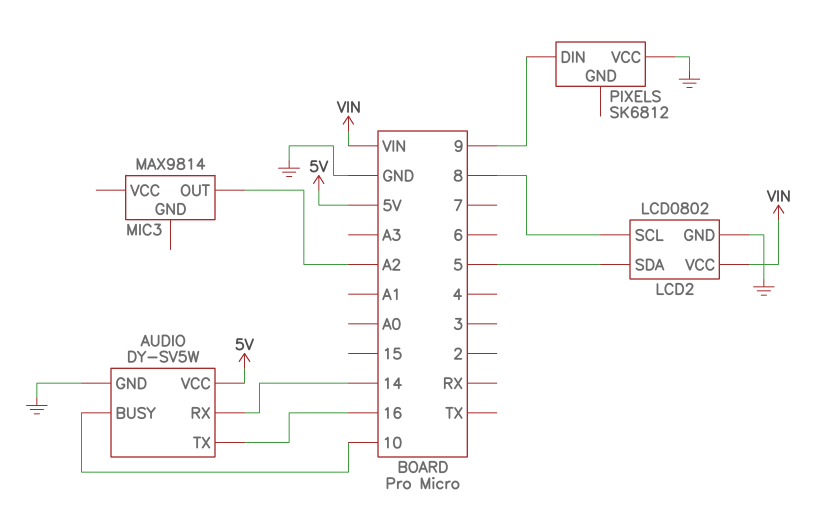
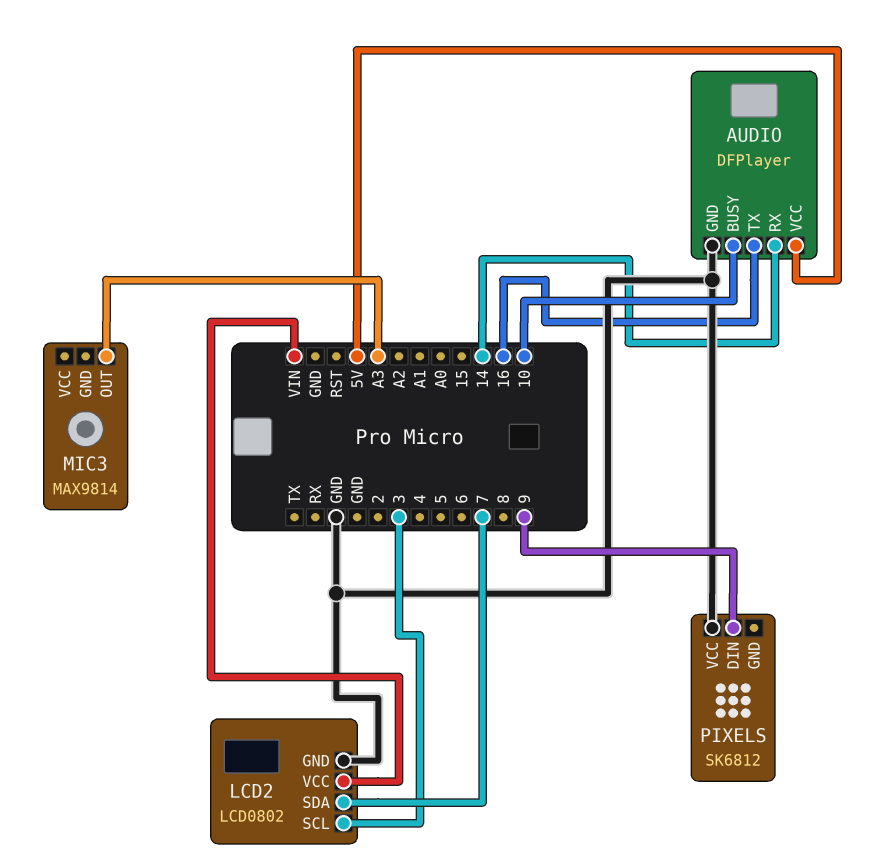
AUDIO: DY-SV5W -> DFPlayer
LCD2 pin SCL: 8 -> 3
LCD2 pin SDA: 5 -> 7
MIC3 pin OUT: A2 -> A3

